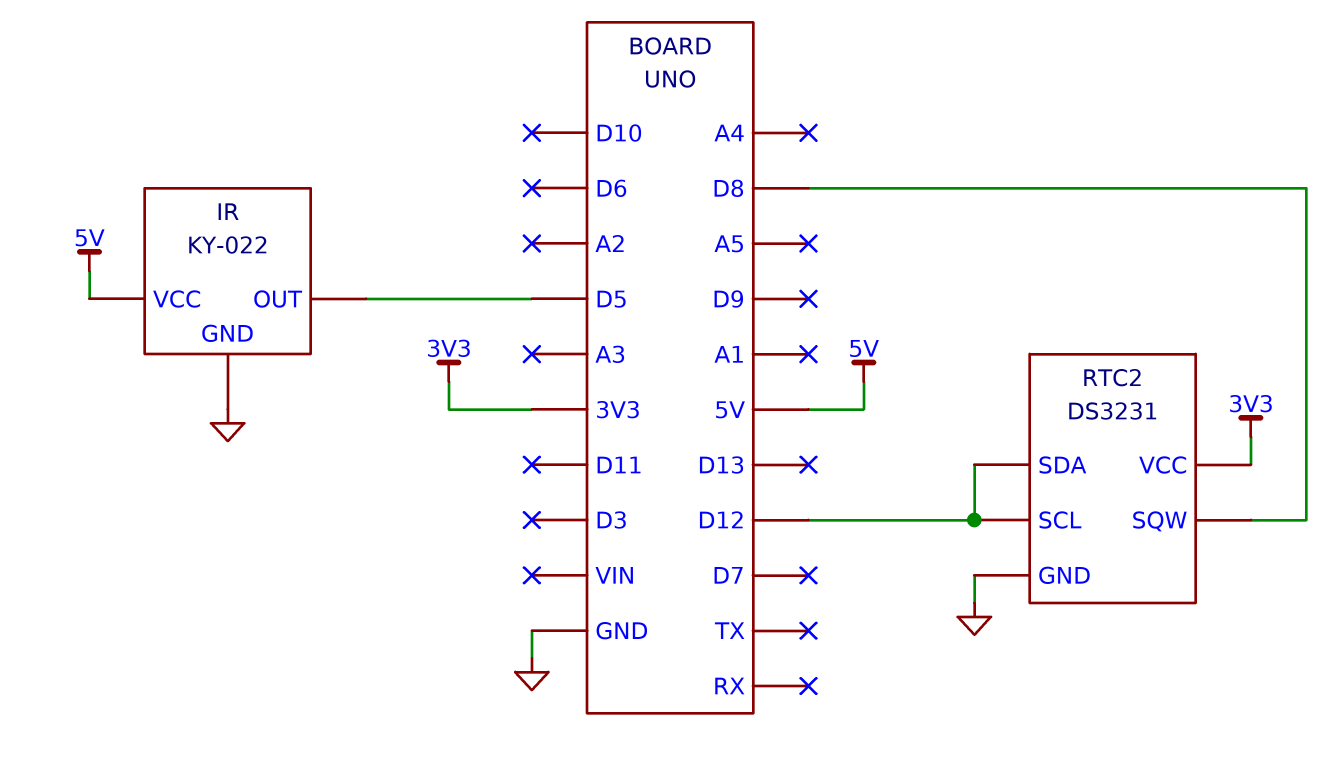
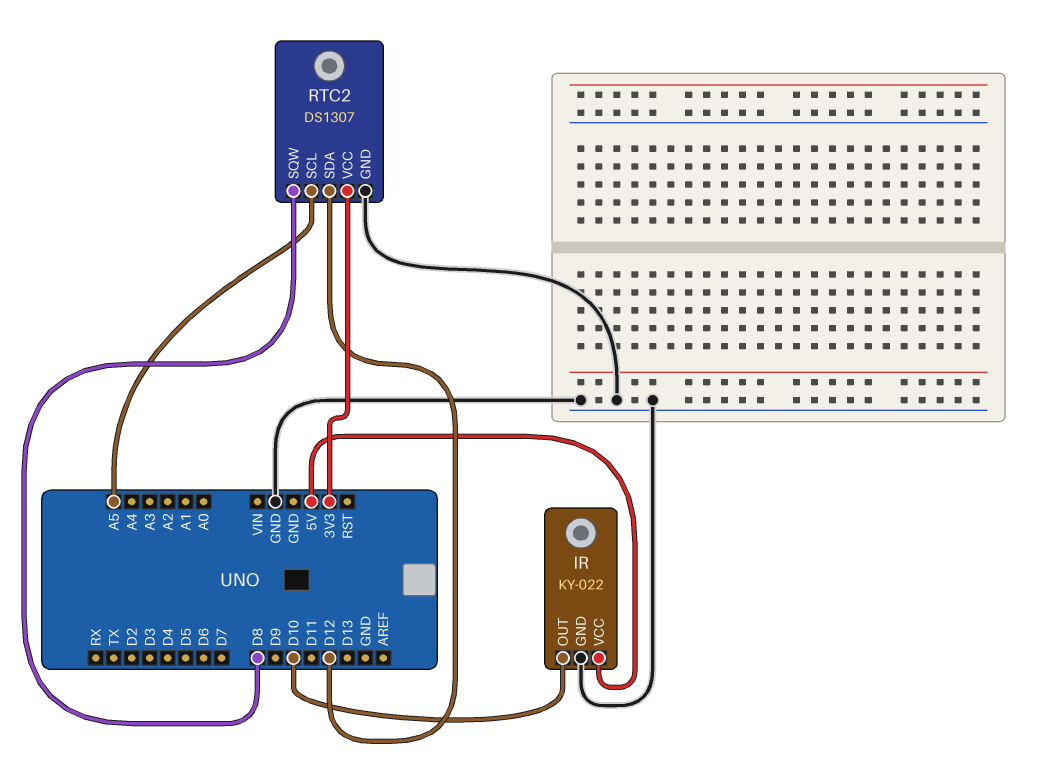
IR pin OUT: D5 -> D10
RTC2: DS3231 -> DS1307
RTC2 pin SCL: D12 -> A5

